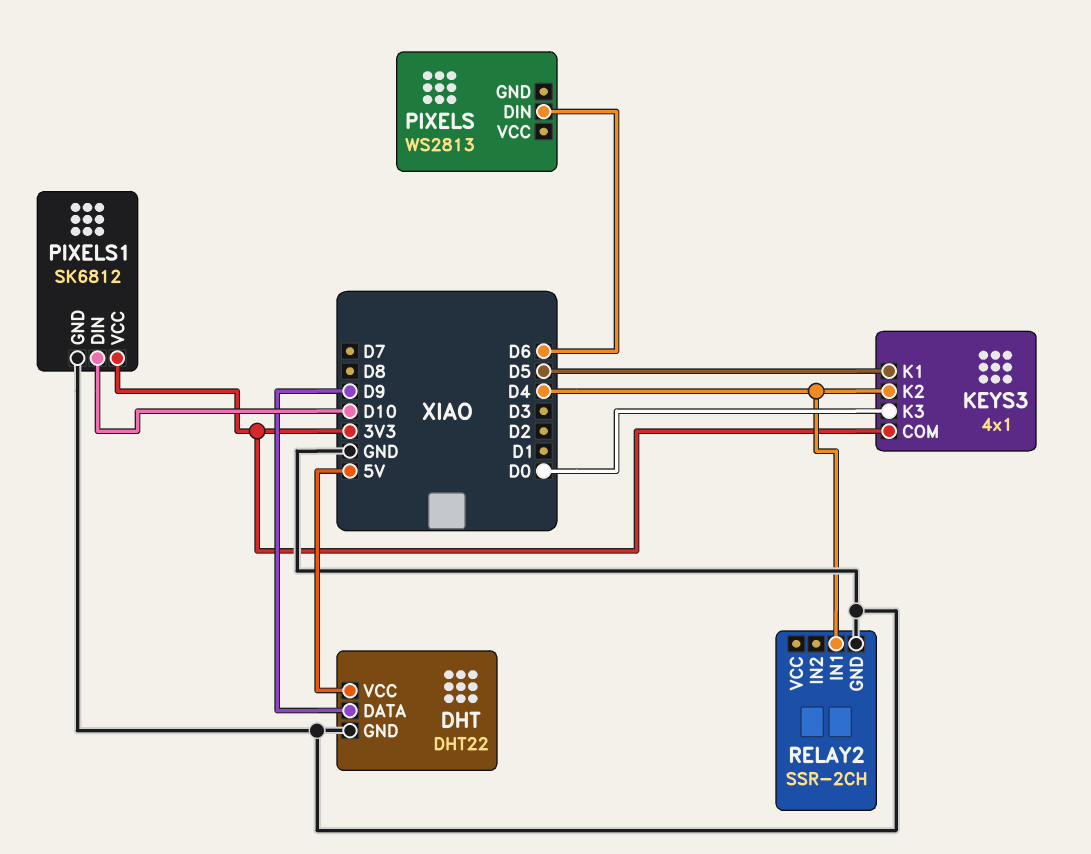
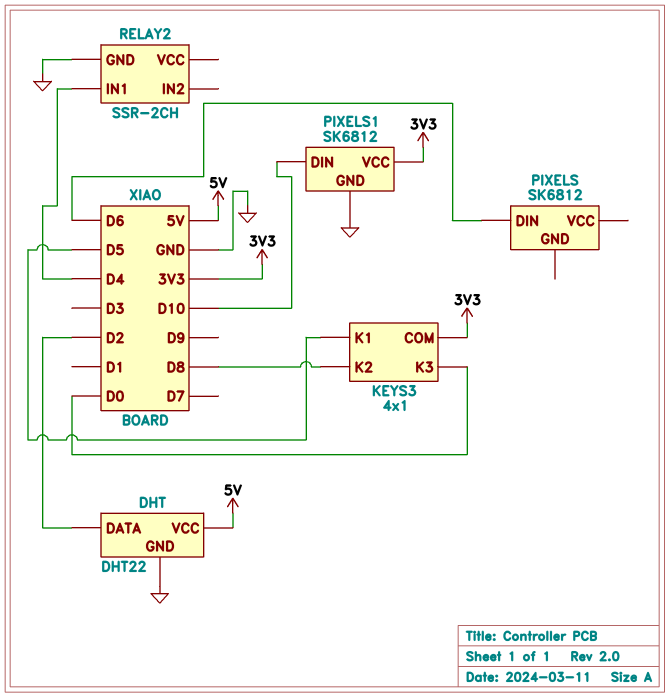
DHT pin DATA: D9 -> D2
KEYS3 pin K2: D4 -> D8
PIXELS: WS2813 -> SK6812

